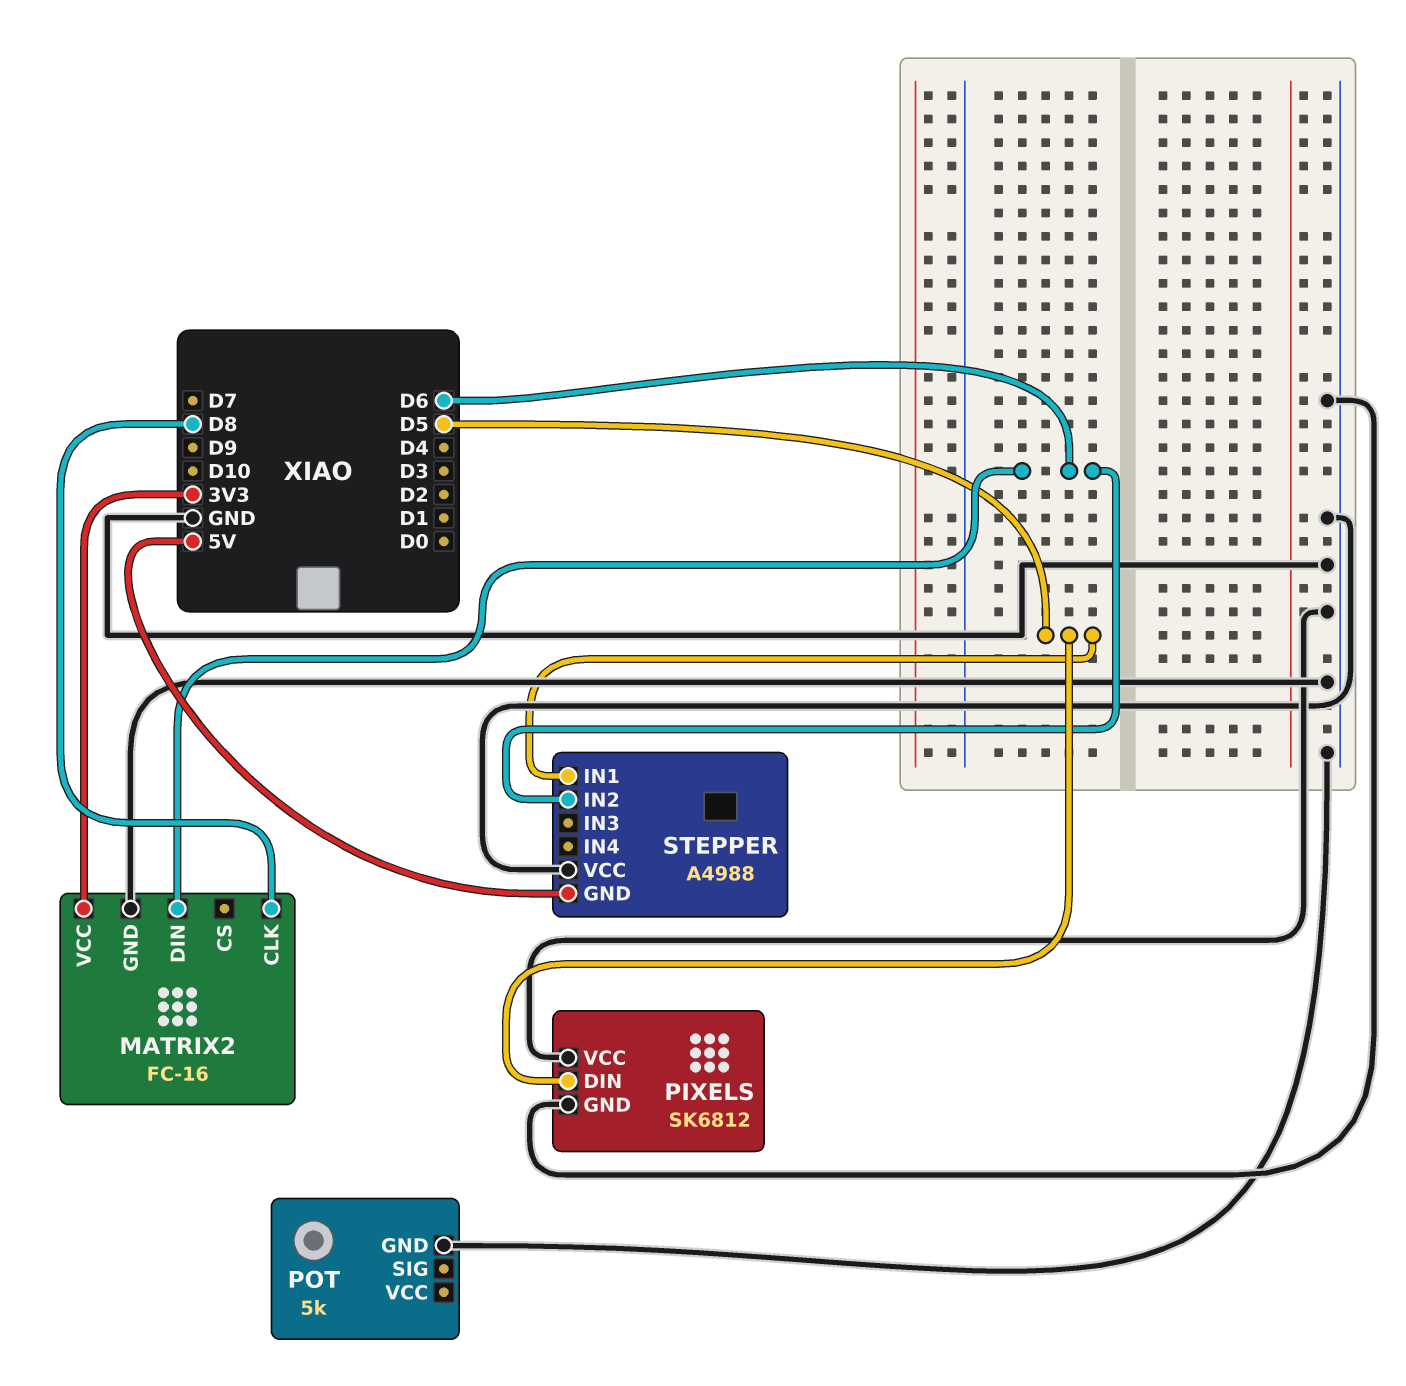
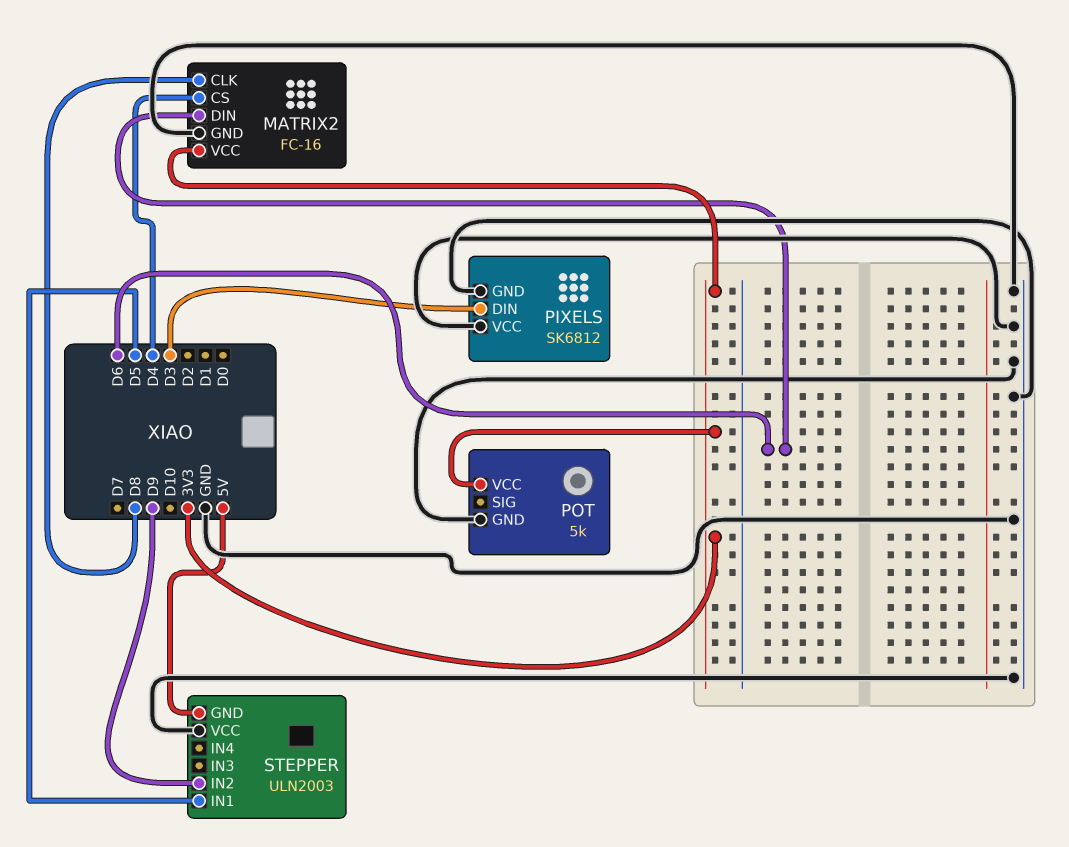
MATRIX2 pin CS: none -> D4
PIXELS pin DIN: D5 -> D3
POT pin VCC: none -> 3V3
STEPPER: A4988 -> ULN2003
STEPPER pin IN2: D6 -> D9

